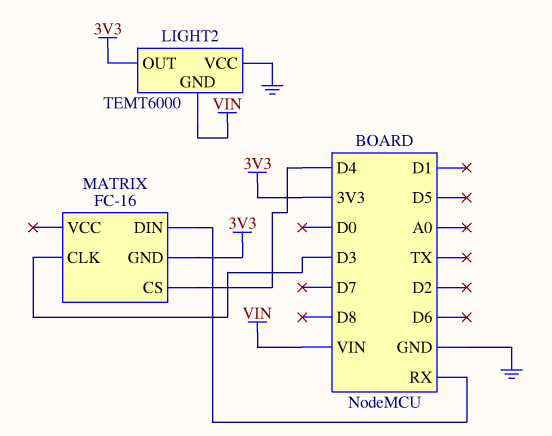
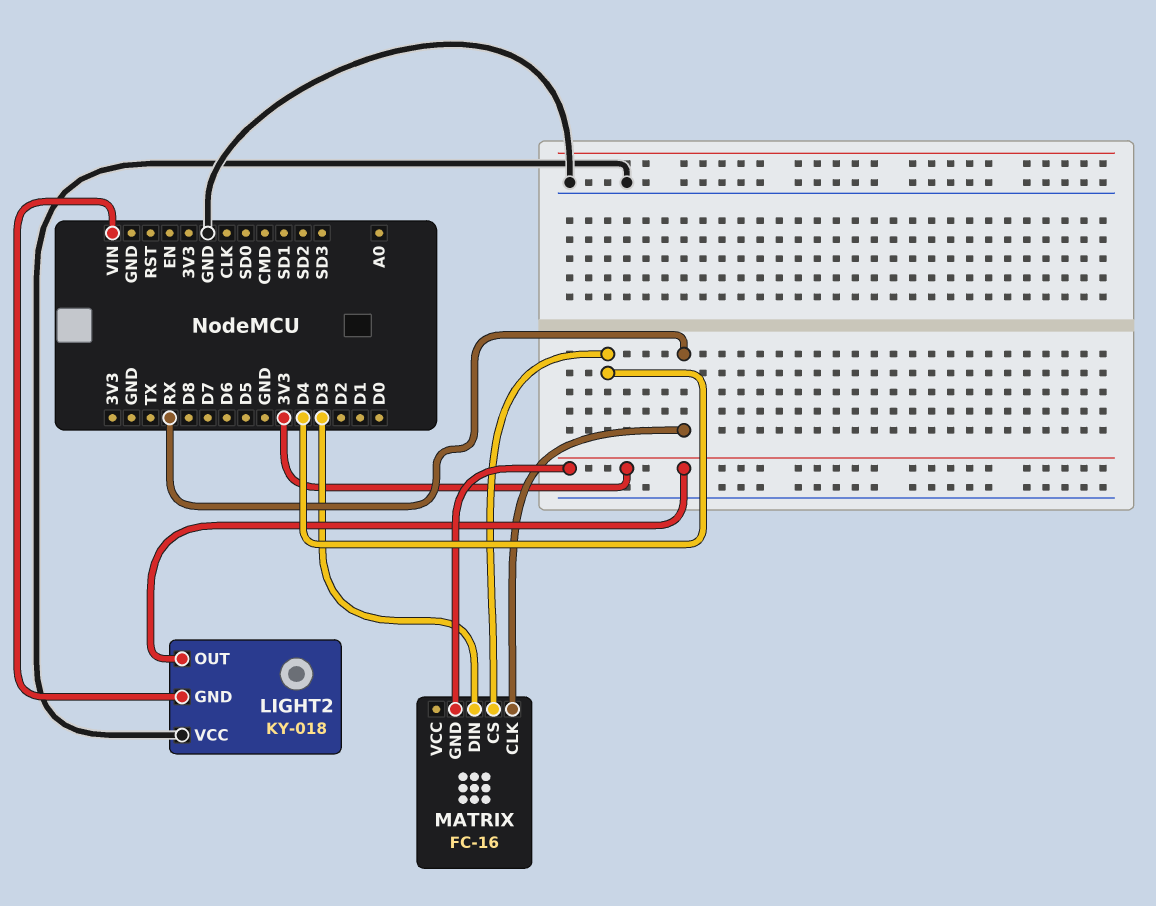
LIGHT2: TEMT6000 -> KY-018
MATRIX pin CLK: D3 -> RX
MATRIX pin DIN: RX -> D3

